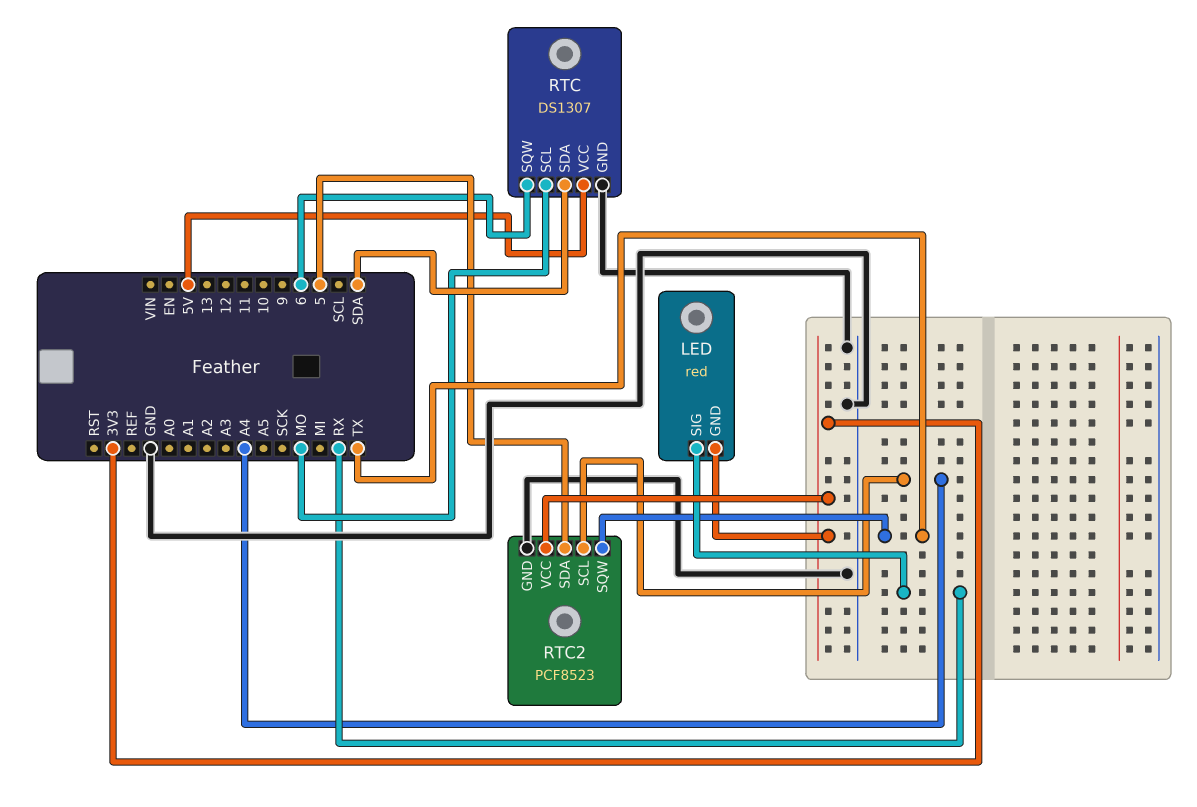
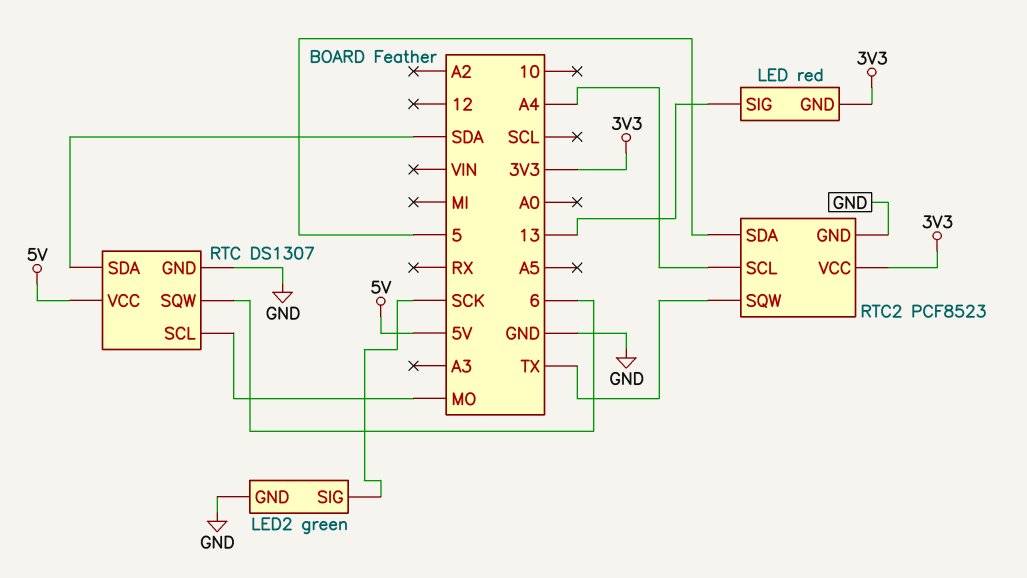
LED pin SIG: RX -> 13
LED2: none -> green
LED2 pin GND: none -> GND
LED2 pin SIG: none -> SCK

